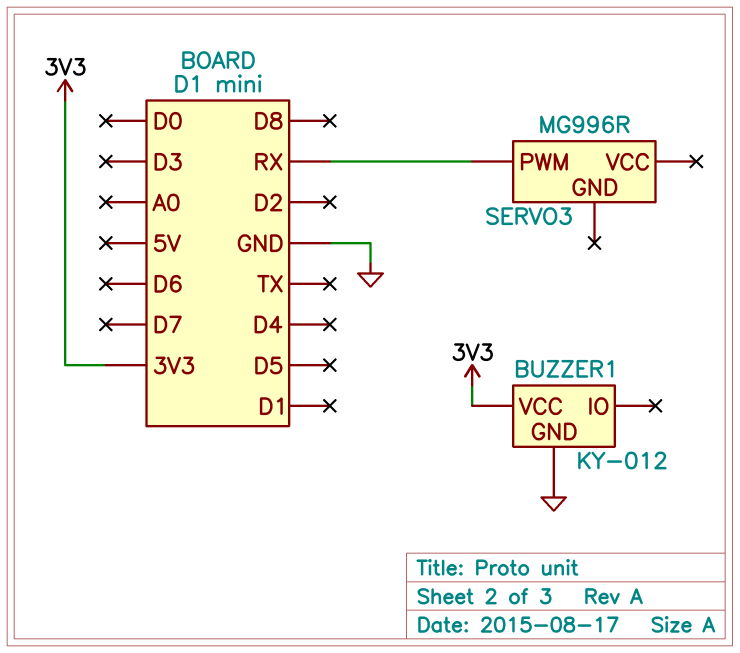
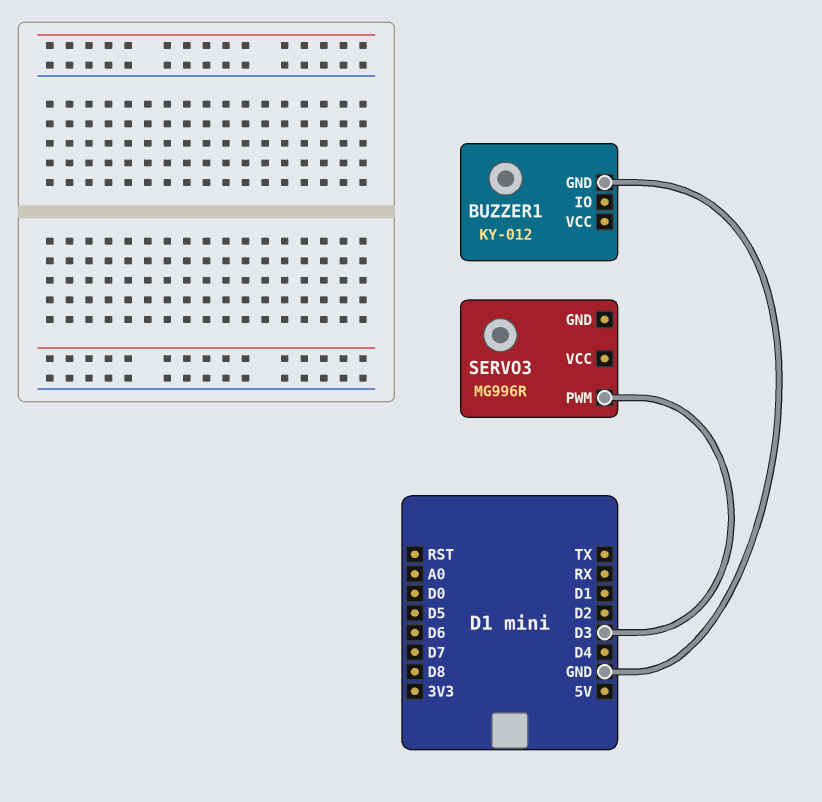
BUZZER1 pin VCC: 3V3 -> none
SERVO3 pin PWM: RX -> D3

